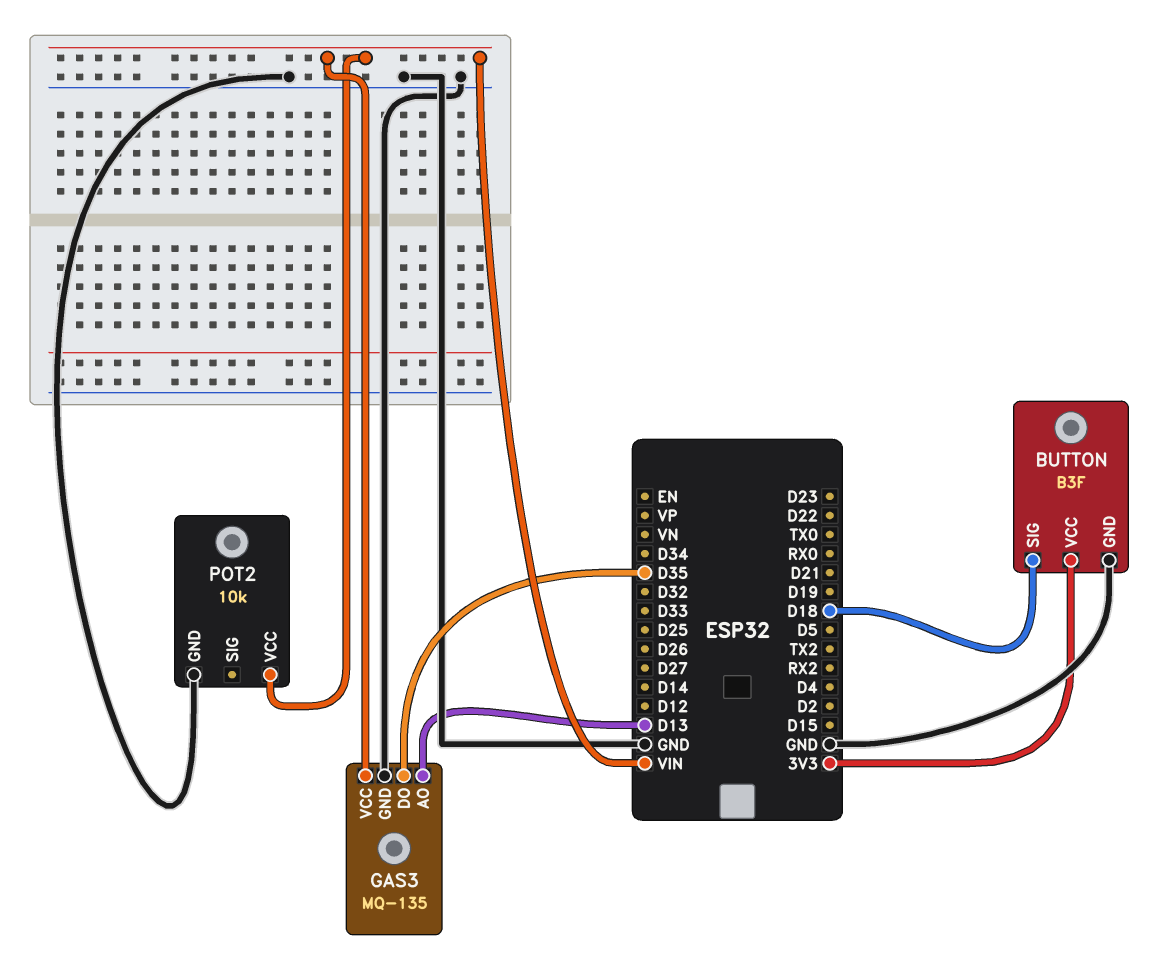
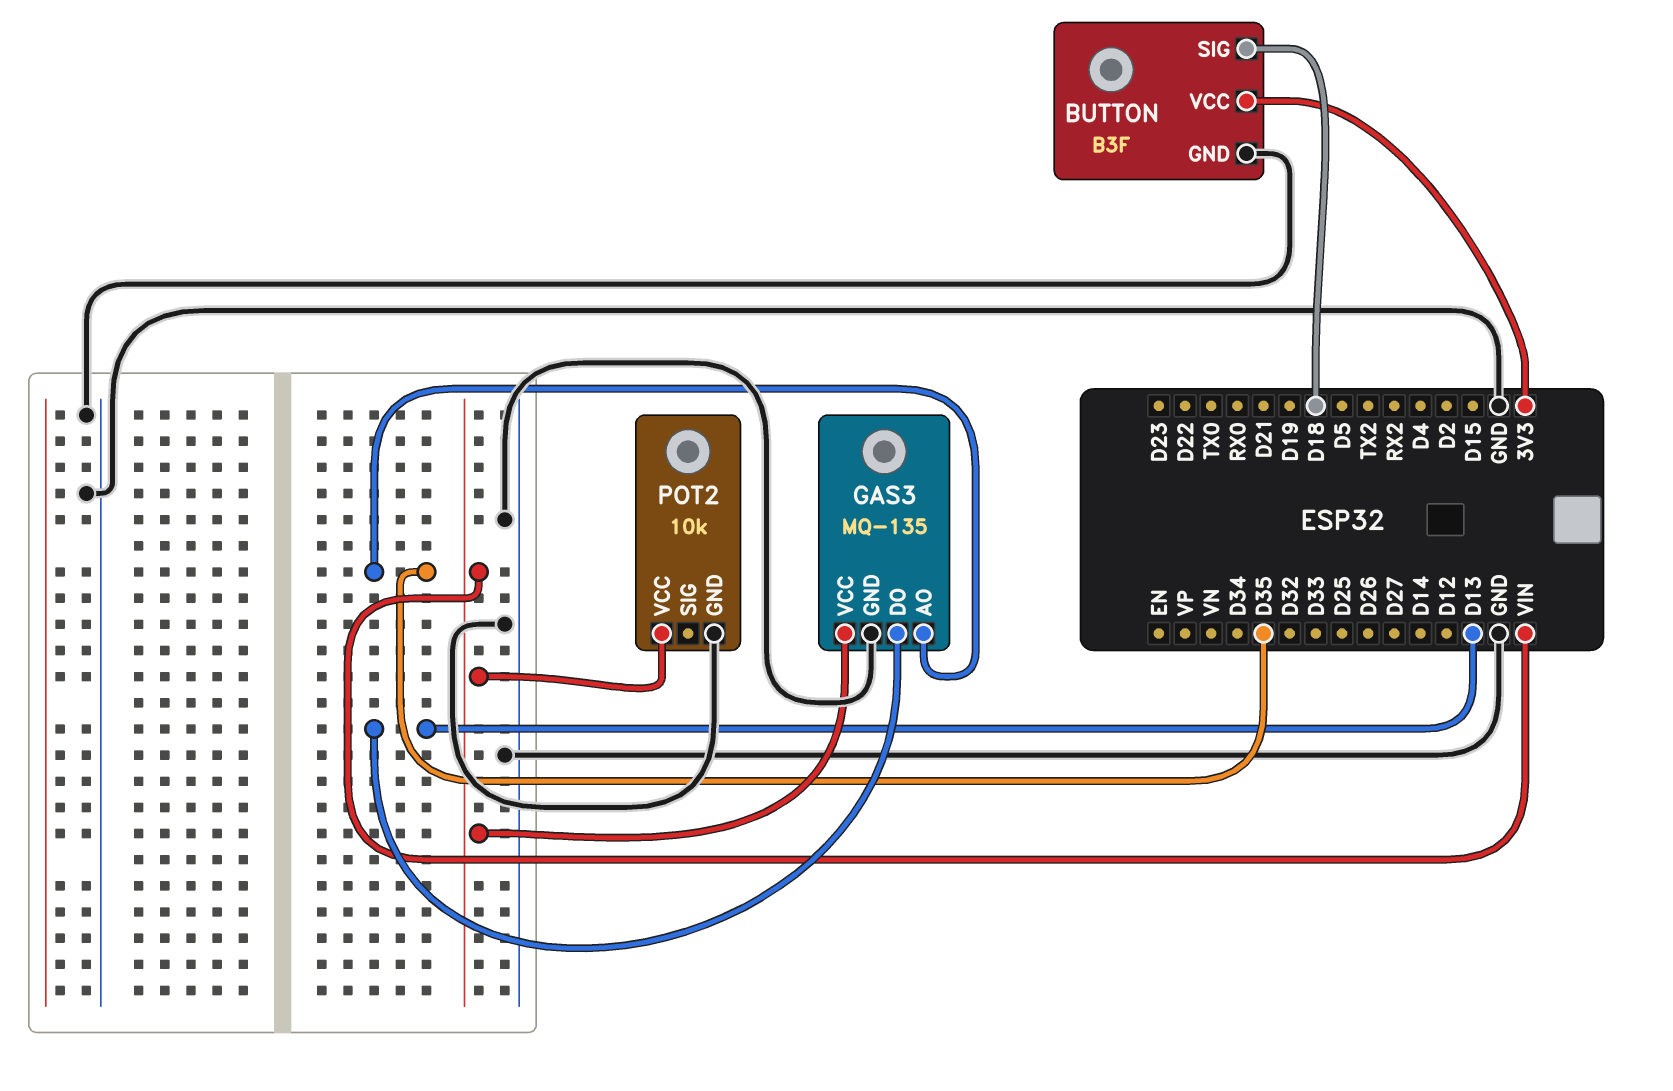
GAS3 pin AO: D13 -> D35
GAS3 pin DO: D35 -> D13

